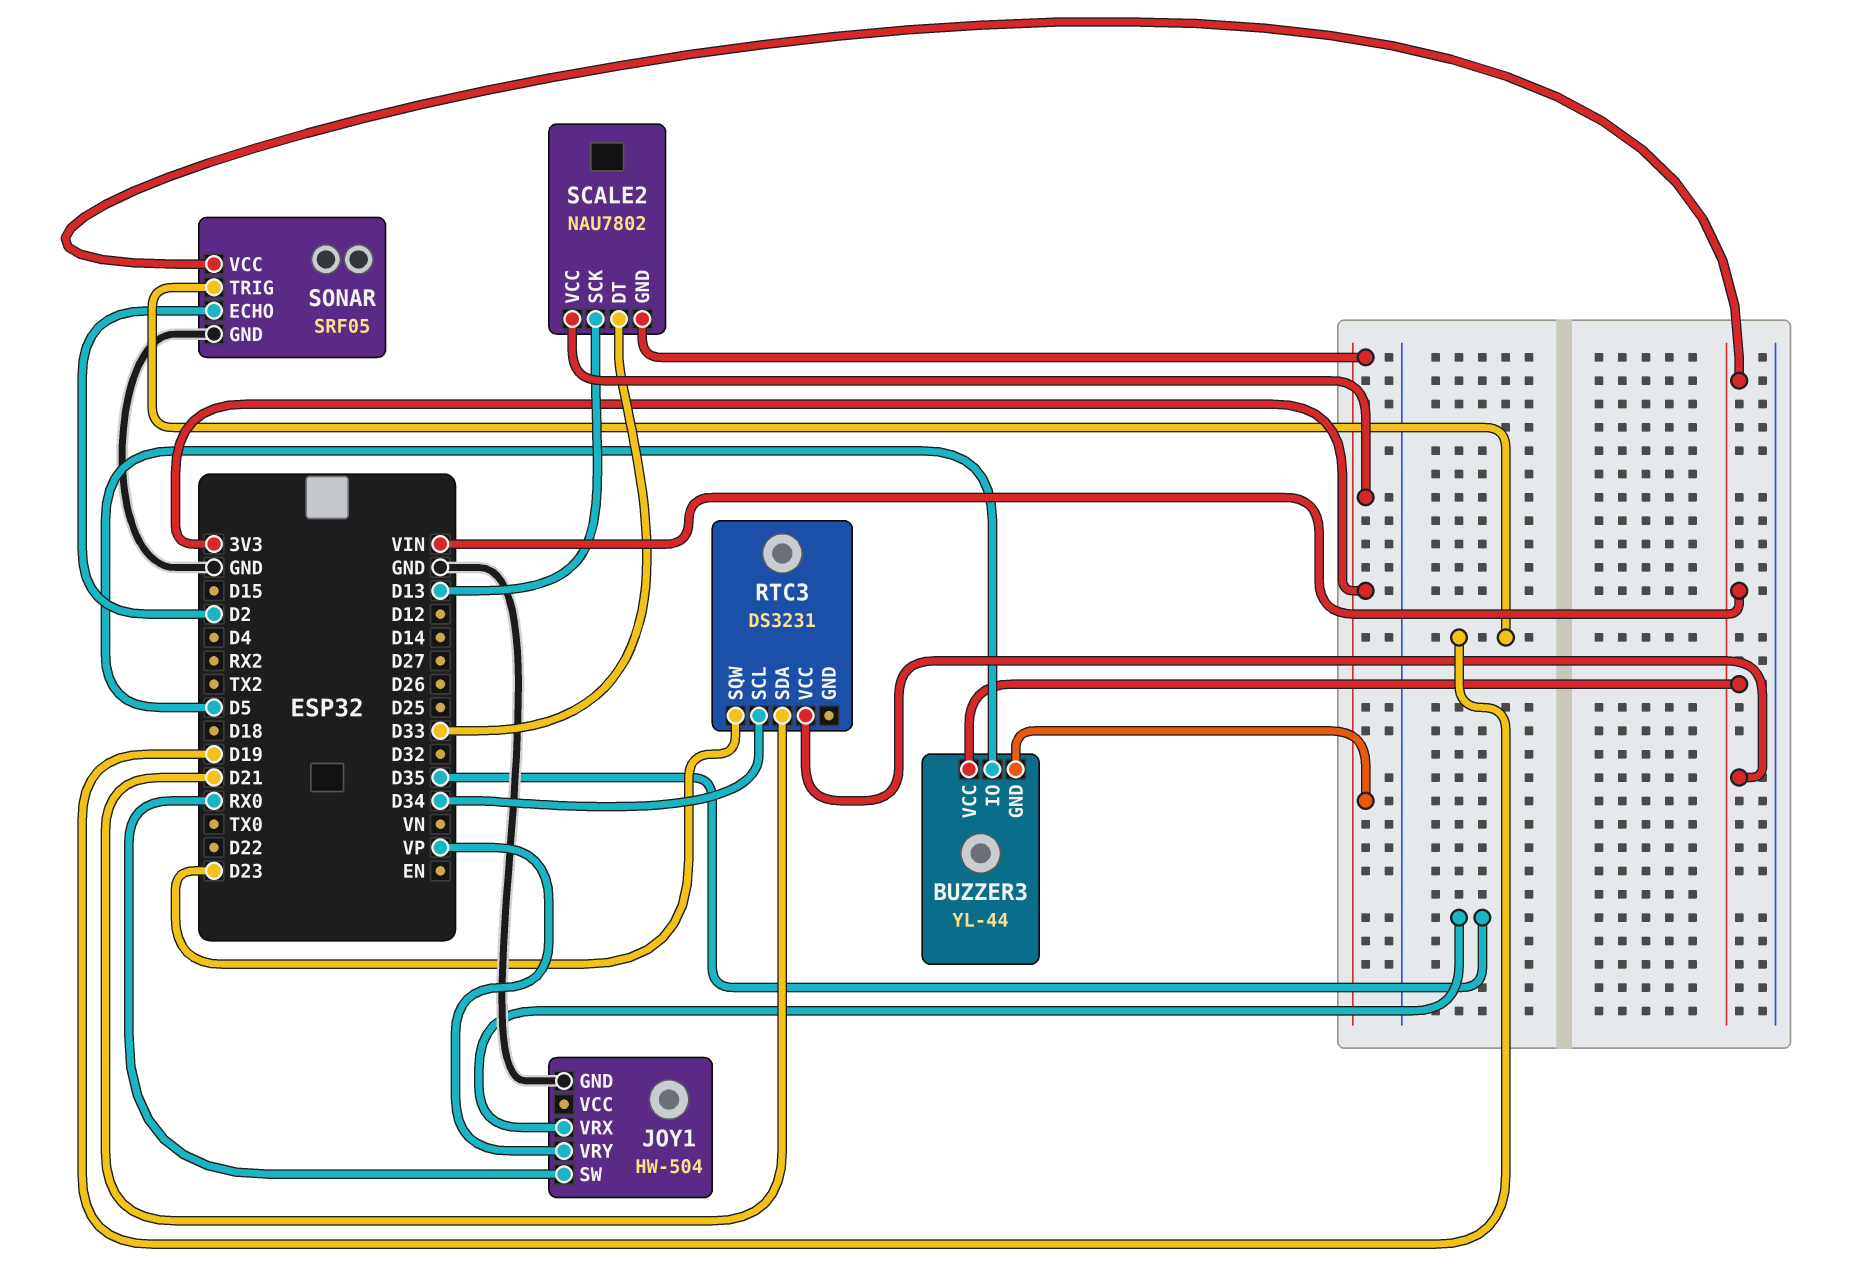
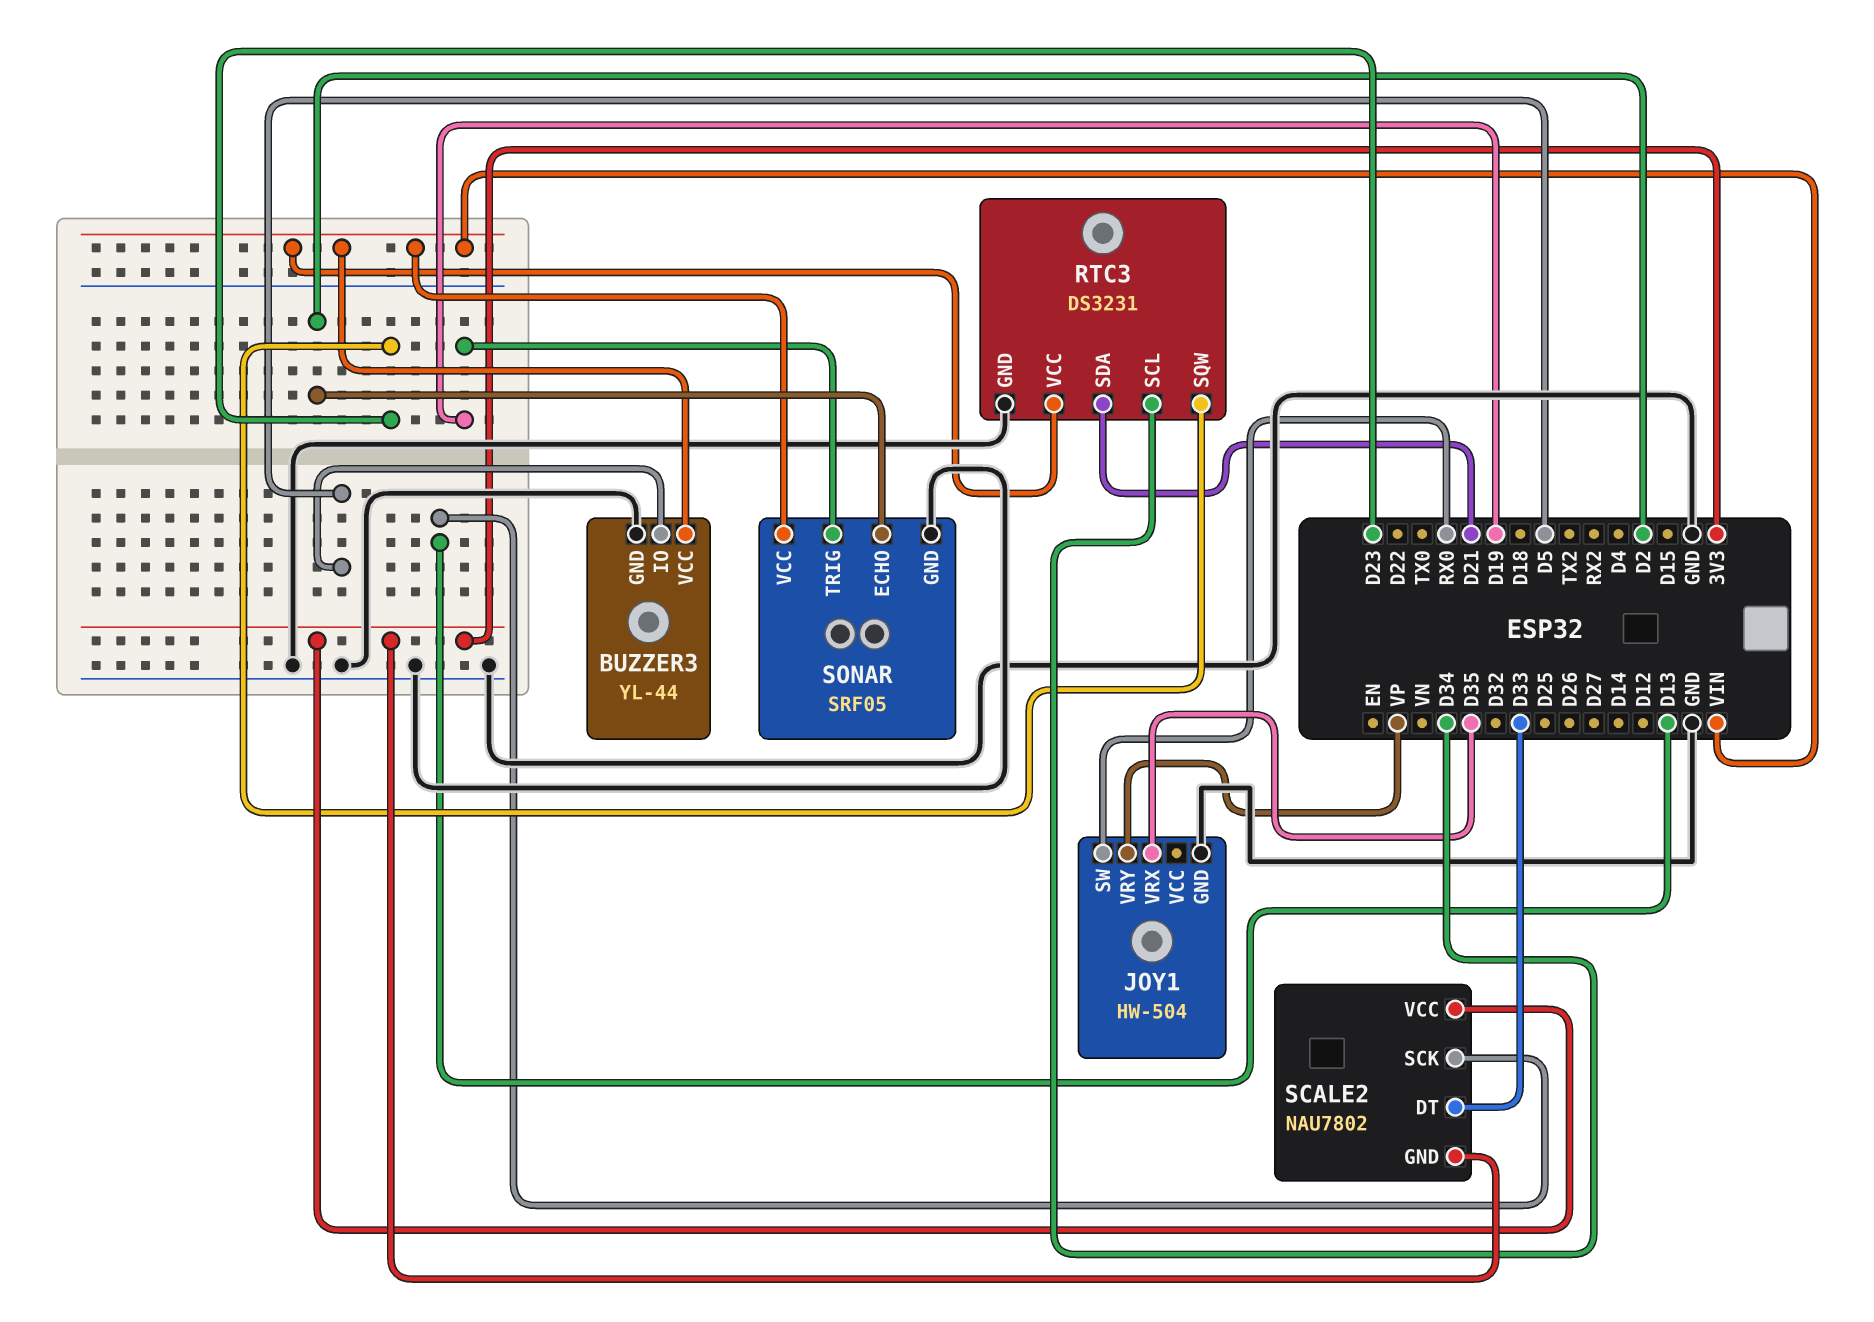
BUZZER3 pin GND: 3V3 -> GND
RTC3 pin GND: none -> GND

